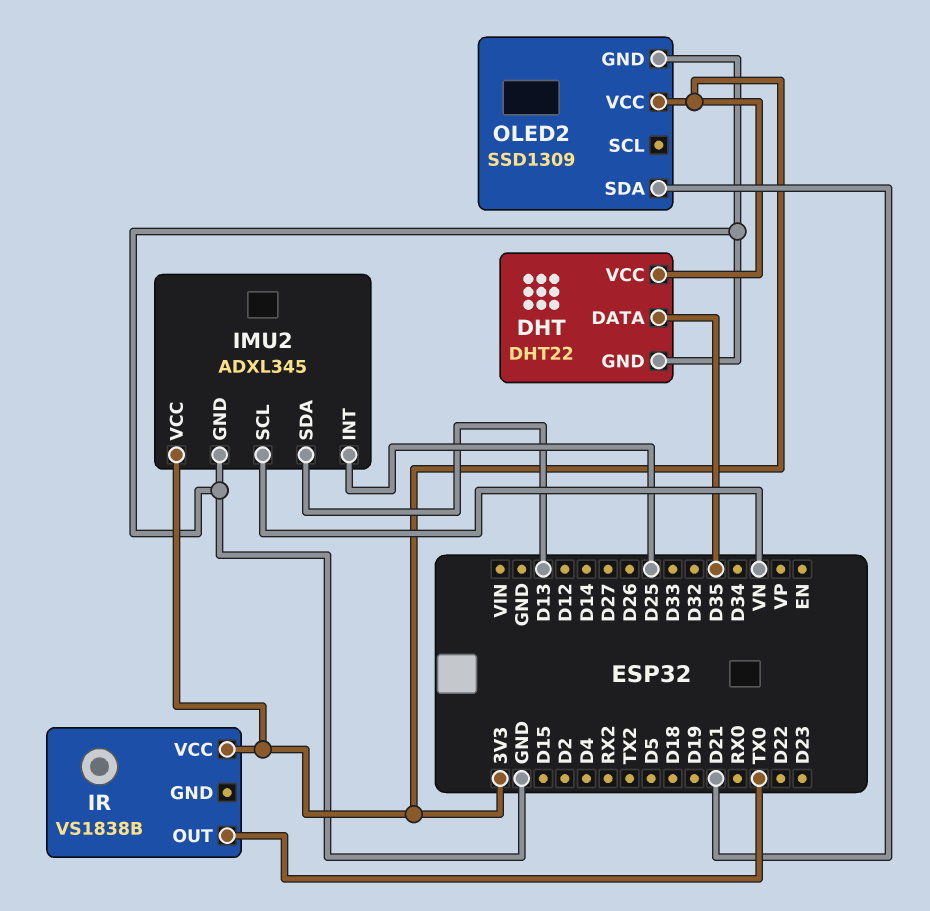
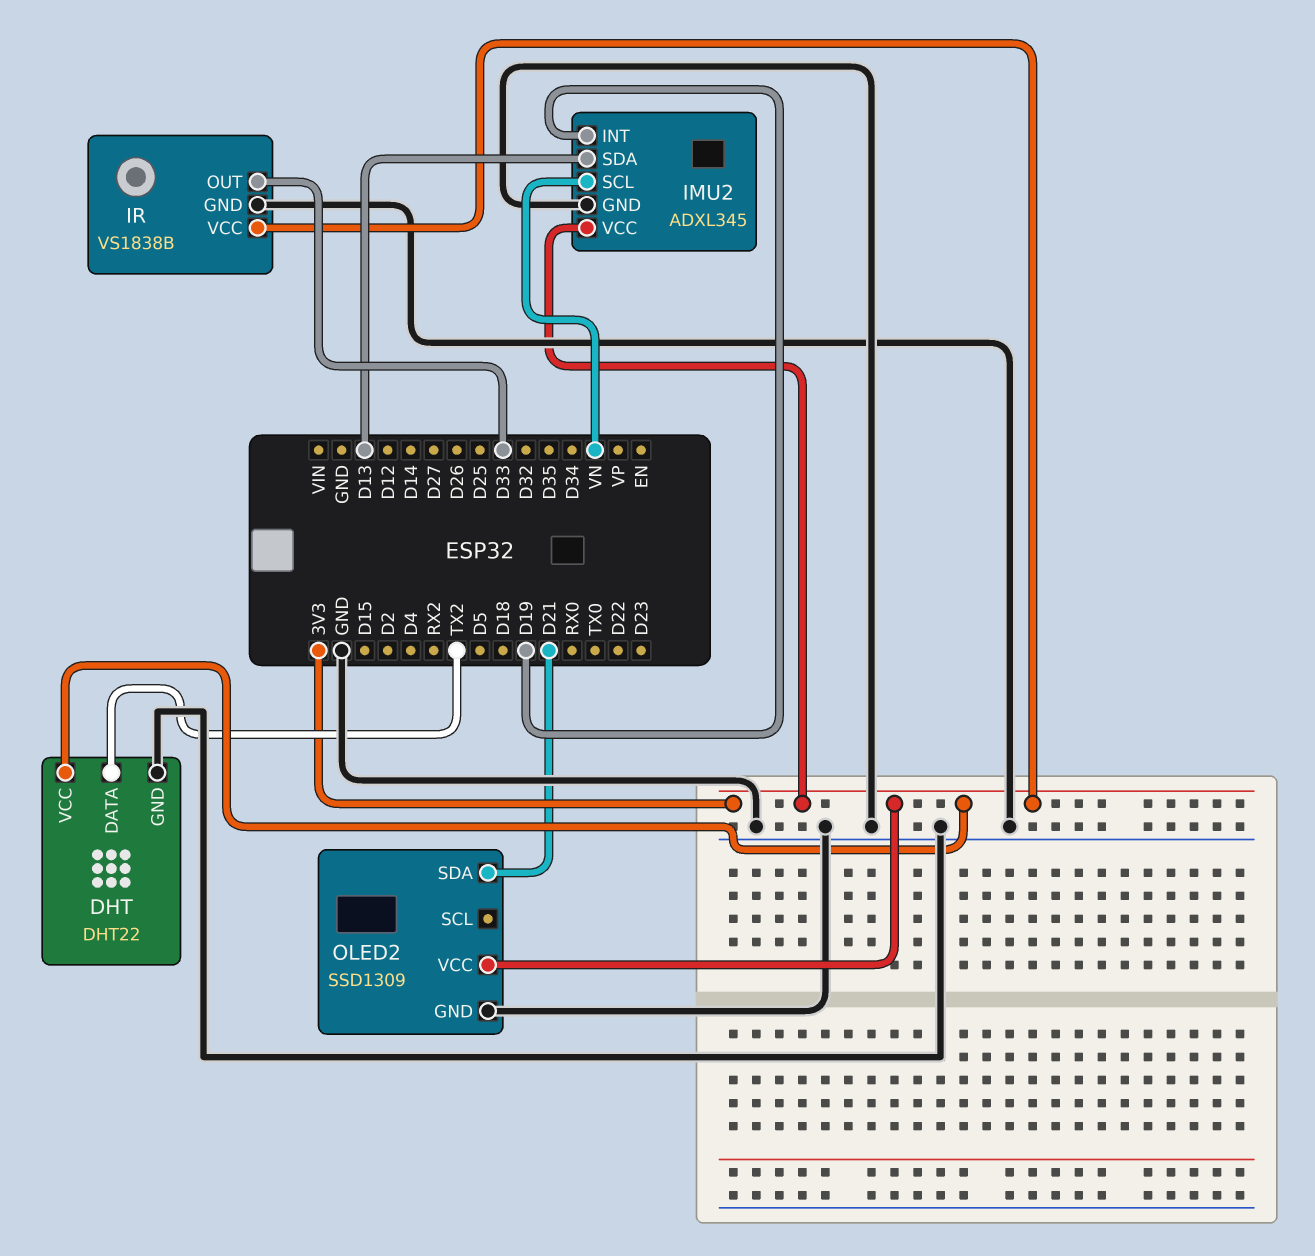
DHT pin DATA: D35 -> TX2
IMU2 pin INT: D25 -> D19
IR pin GND: none -> GND
IR pin OUT: TX0 -> D33

